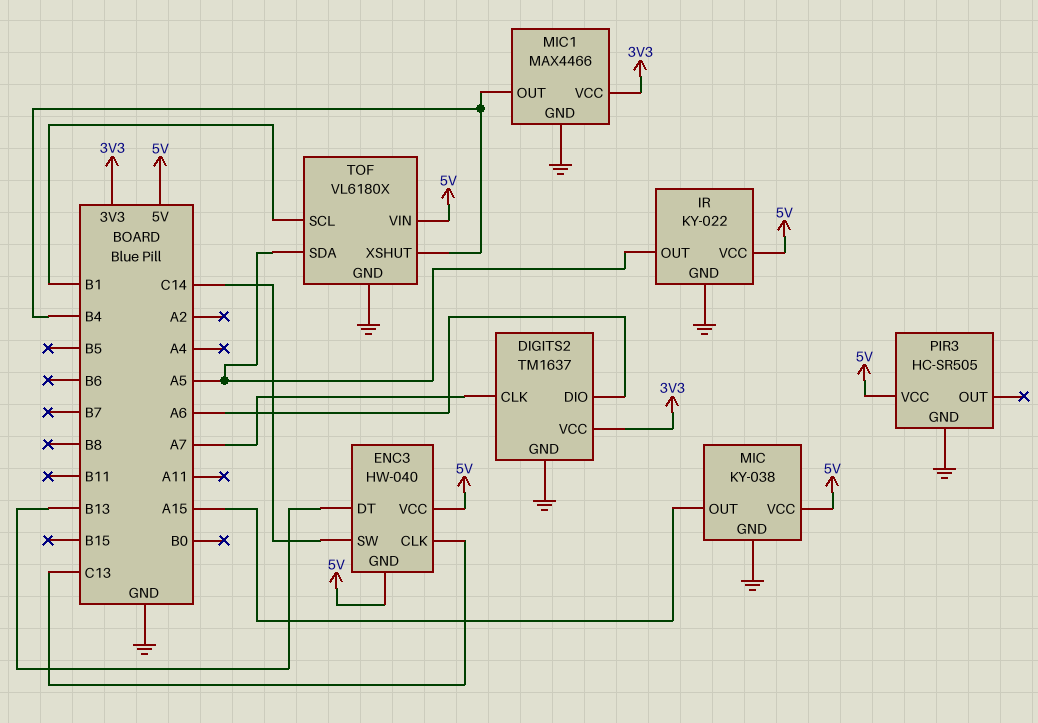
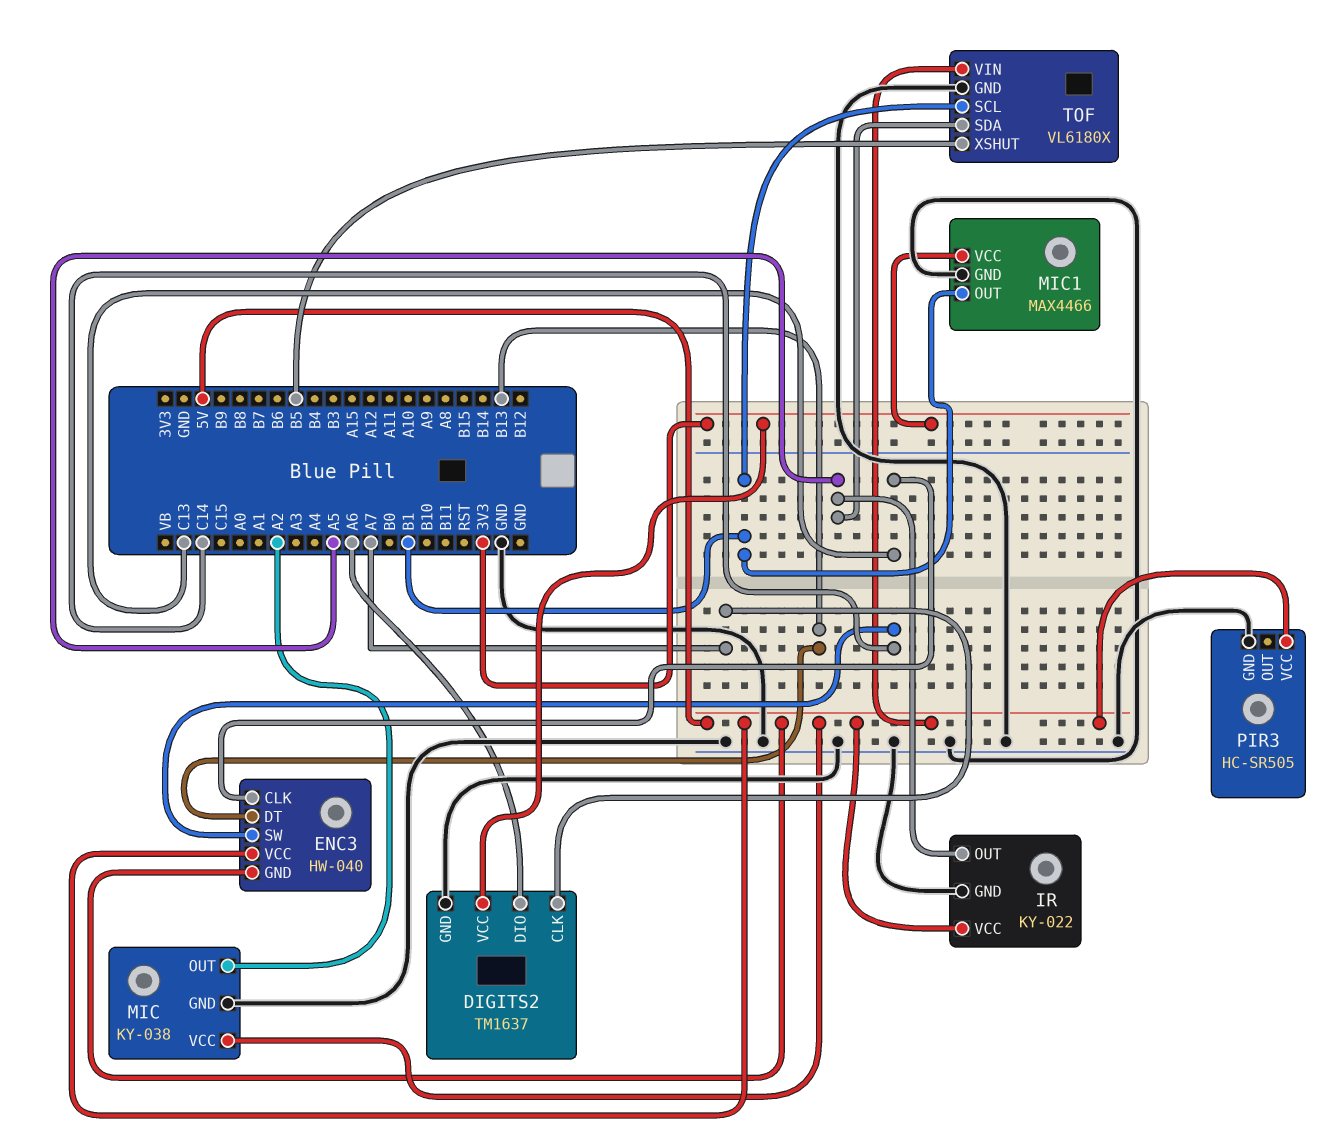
MIC pin OUT: A15 -> A2
MIC1 pin OUT: B4 -> B1
TOF pin XSHUT: B4 -> B5

